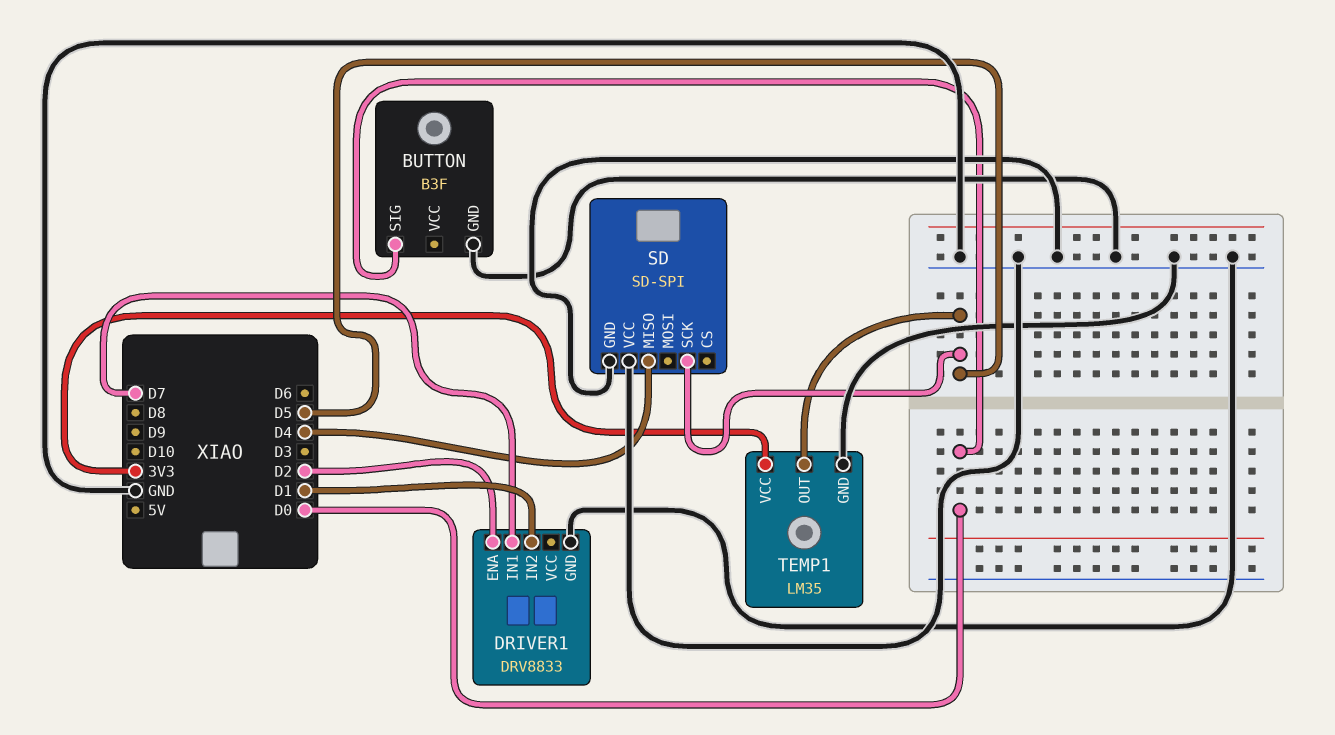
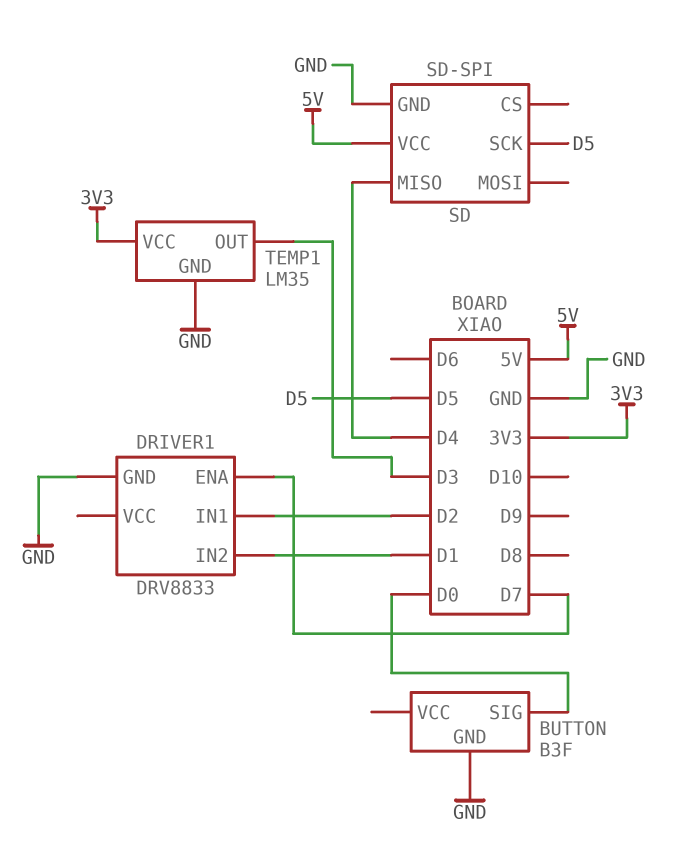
DRIVER1 pin ENA: D2 -> D7
DRIVER1 pin IN1: D7 -> D2
SD pin VCC: GND -> 5V
TEMP1 pin OUT: D5 -> D3

